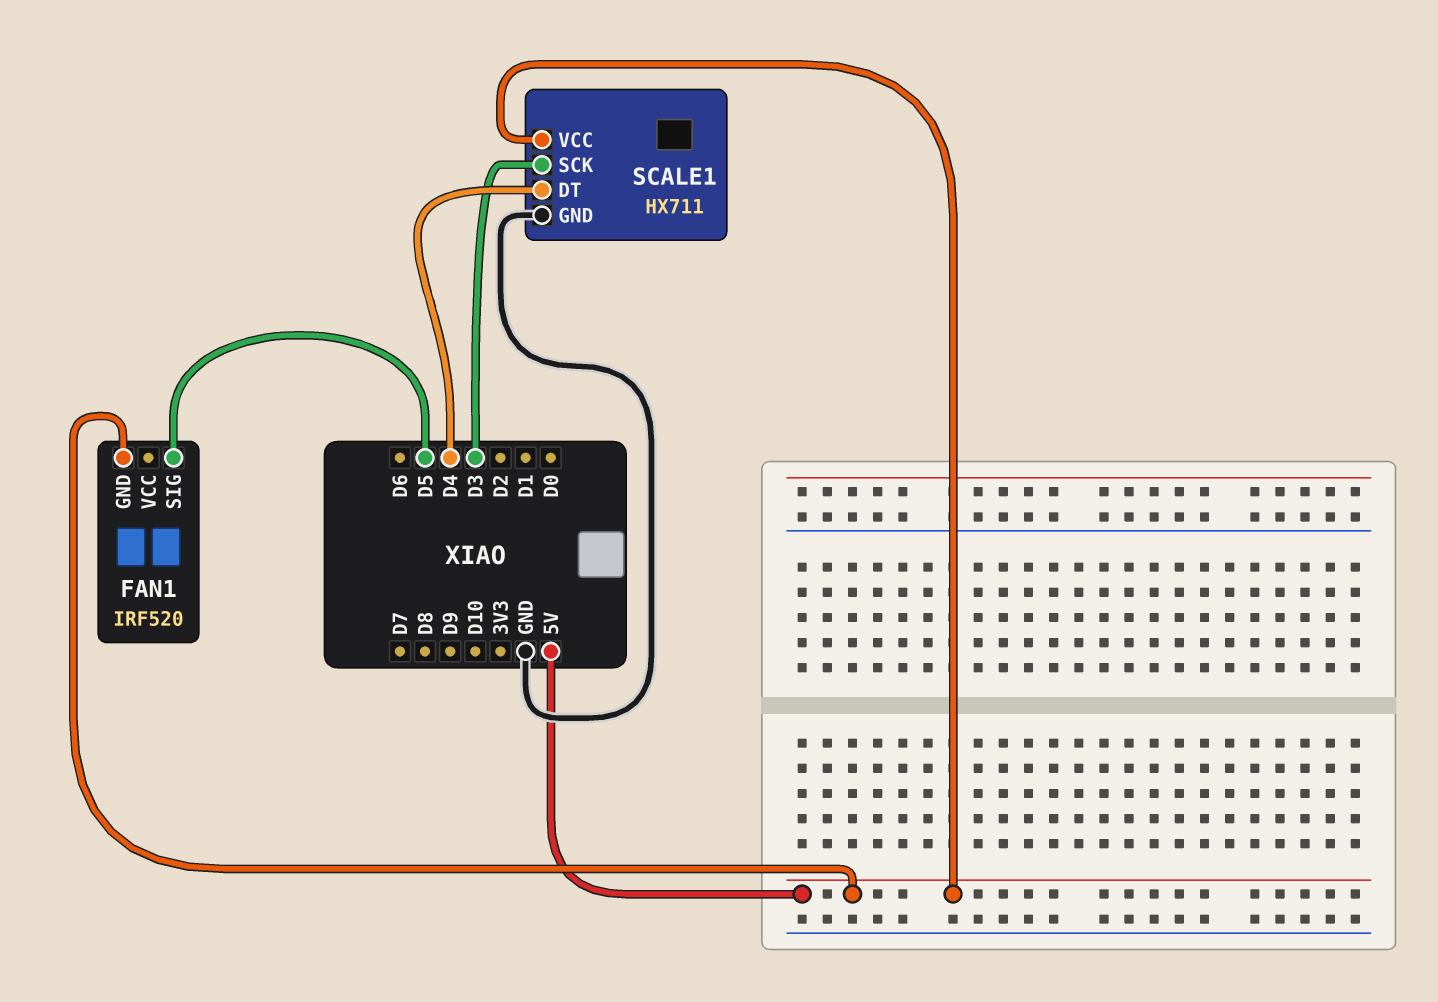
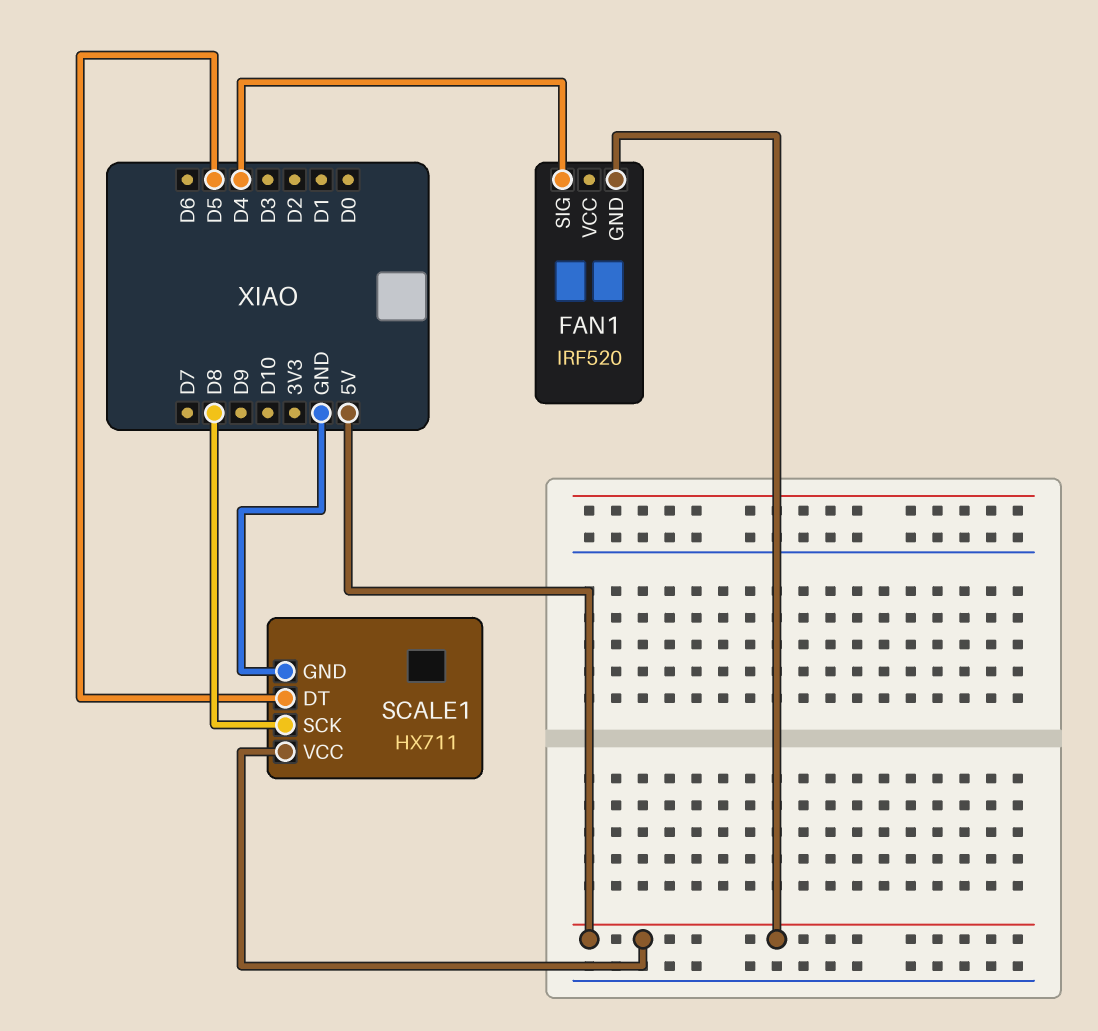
FAN1 pin SIG: D5 -> D4
SCALE1 pin DT: D4 -> D5
SCALE1 pin SCK: D3 -> D8

